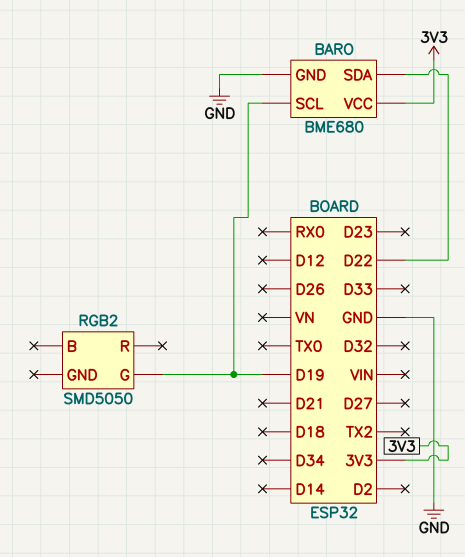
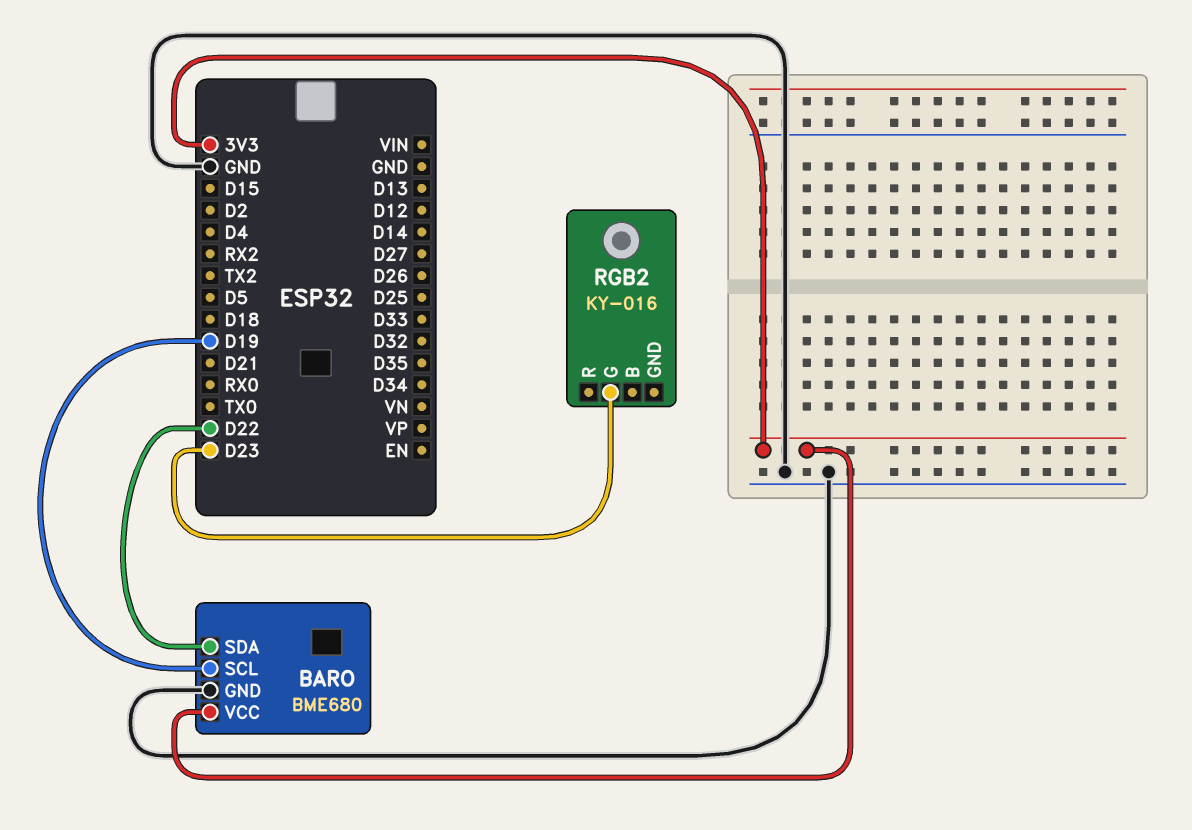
RGB2: SMD5050 -> KY-016
RGB2 pin G: D19 -> D23

